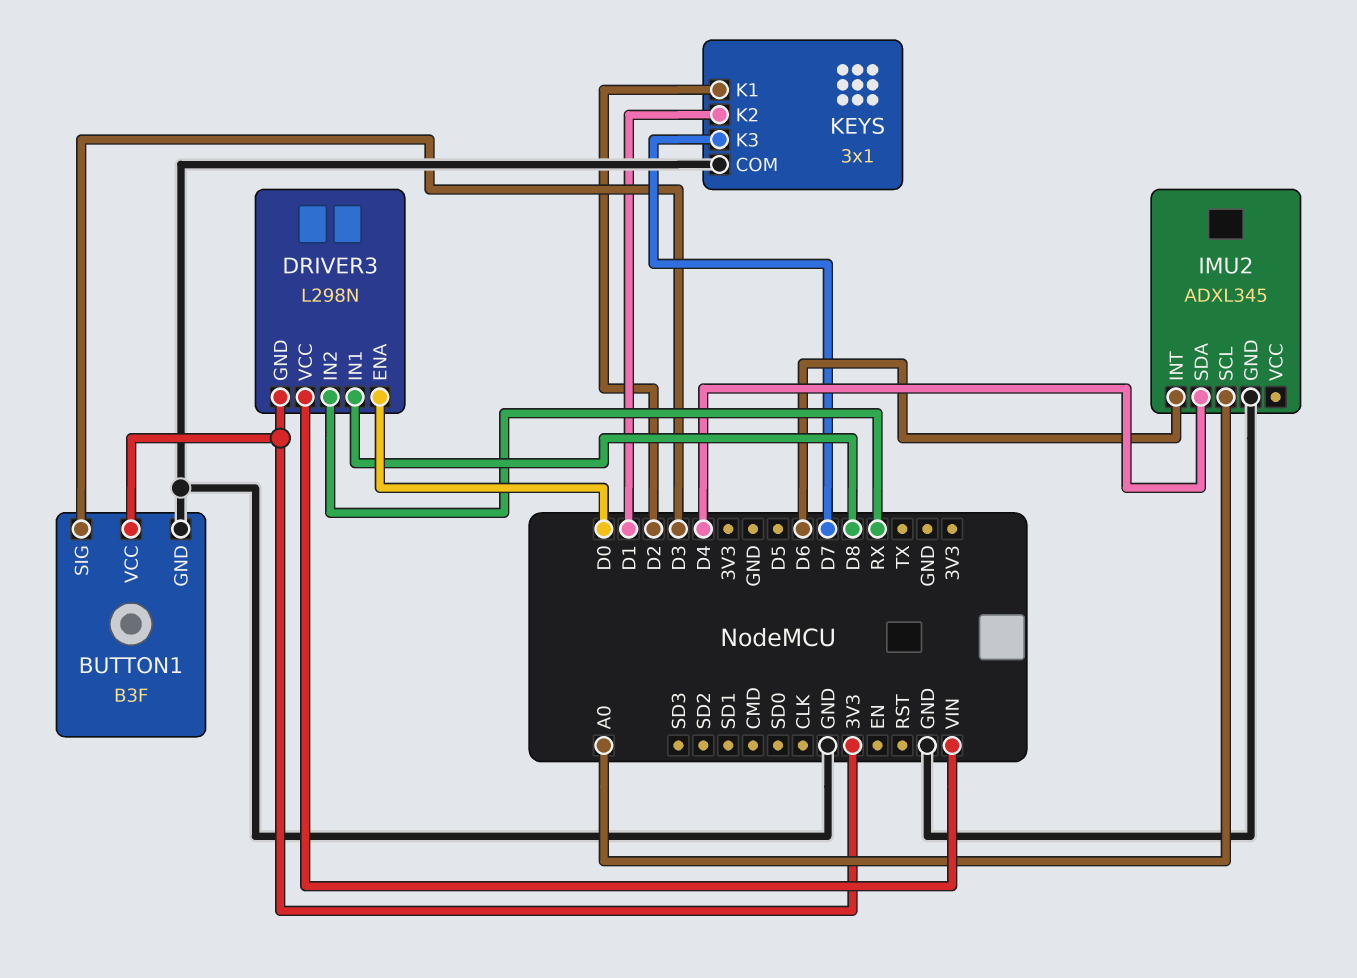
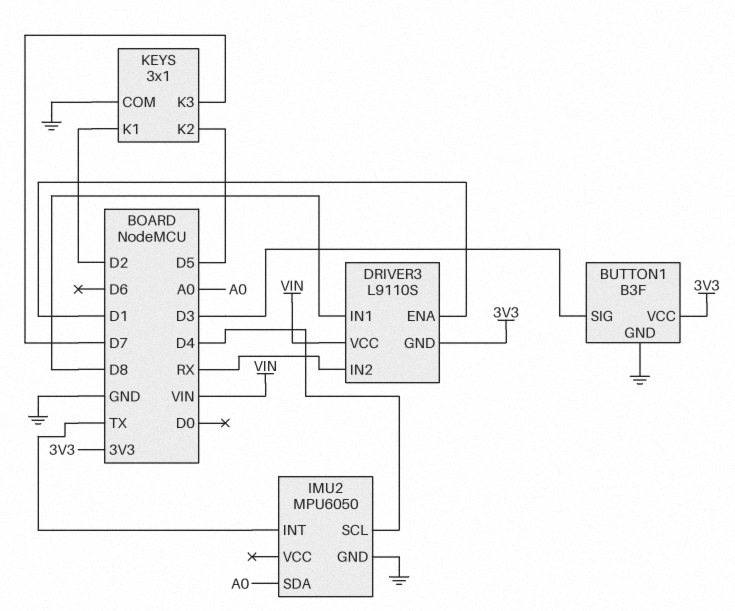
DRIVER3: L298N -> L9110S
DRIVER3 pin ENA: D0 -> D1
IMU2: ADXL345 -> MPU6050
IMU2 pin INT: D6 -> TX
IMU2 pin SCL: A0 -> D4
IMU2 pin SDA: D4 -> A0
KEYS pin K2: D1 -> D5

